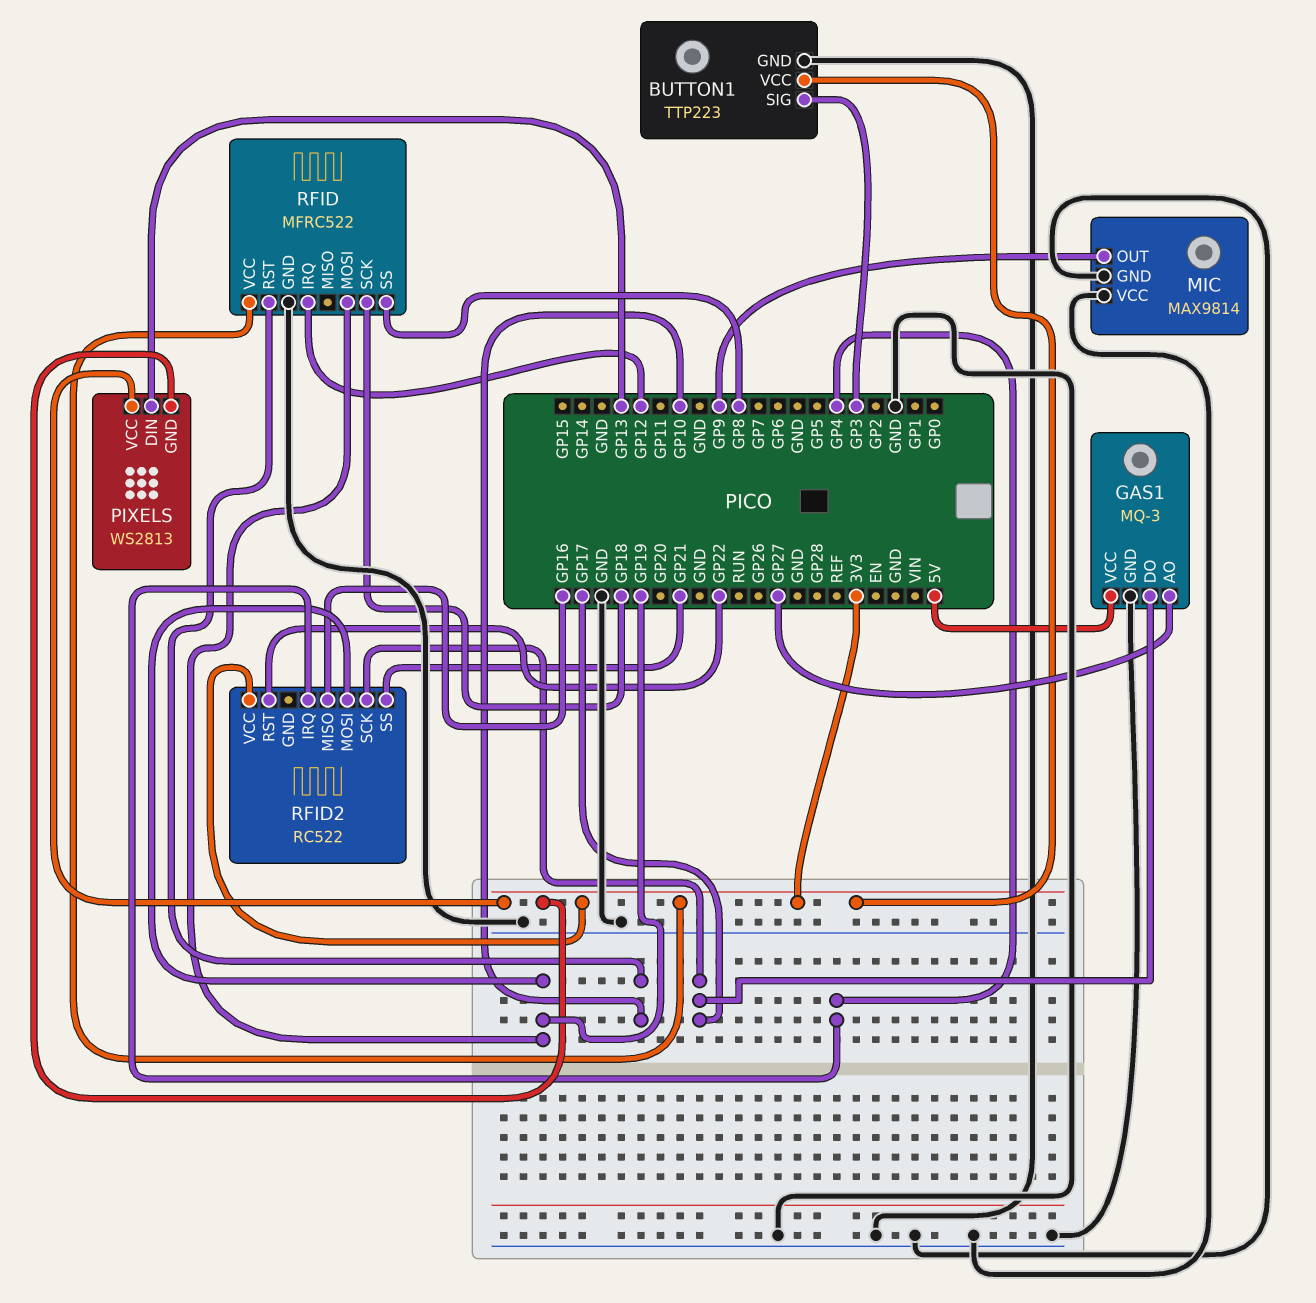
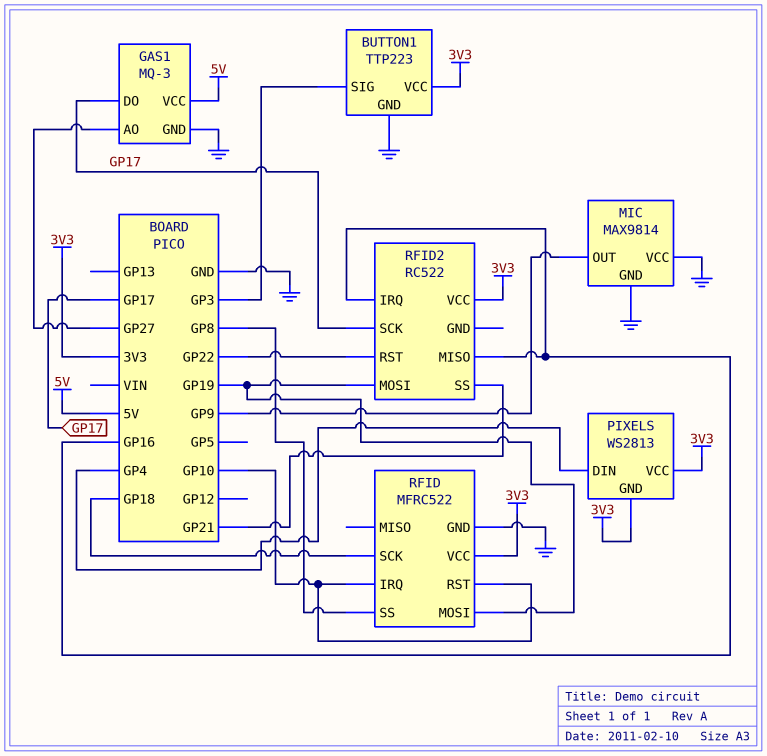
PIXELS pin DIN: GP13 -> GP4
RFID pin IRQ: GP12 -> GP10
RFID2 pin IRQ: GP4 -> GP16

